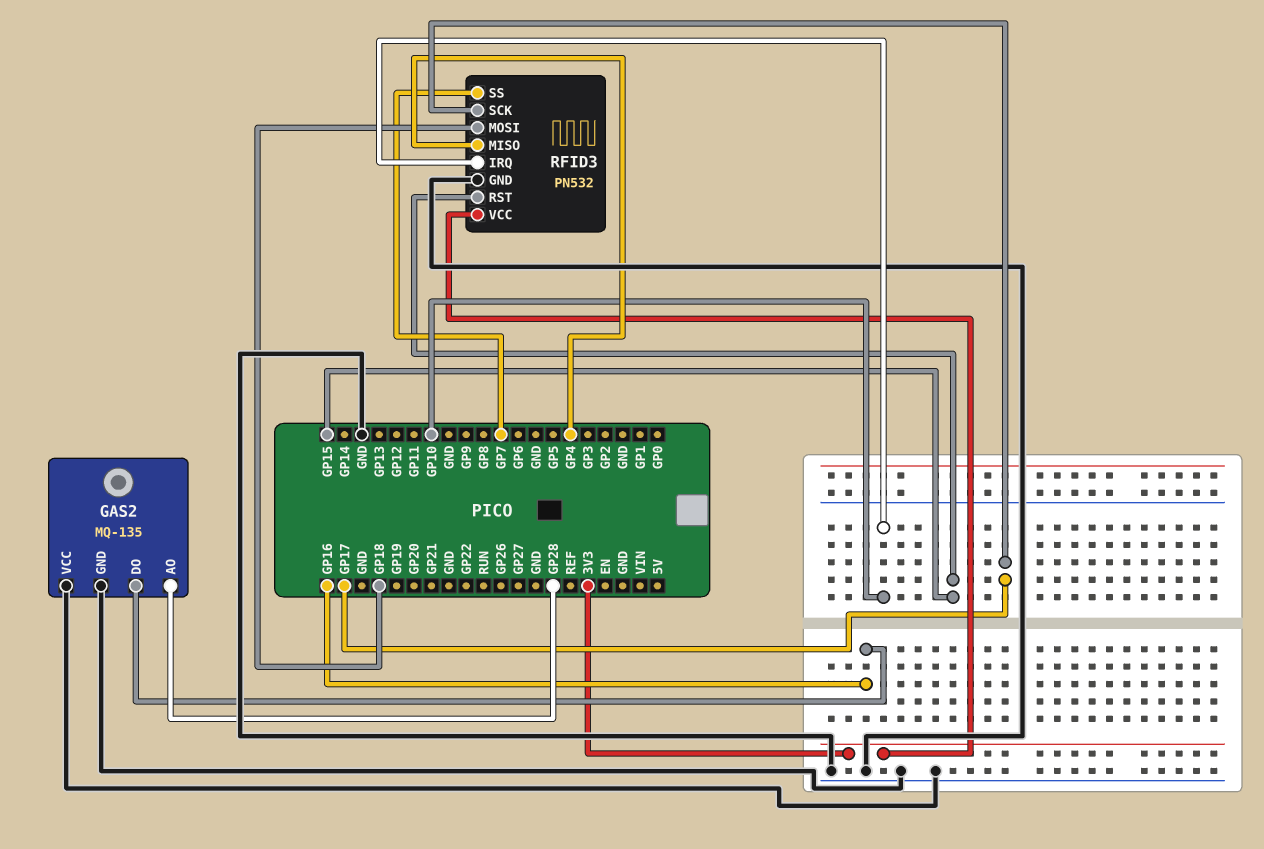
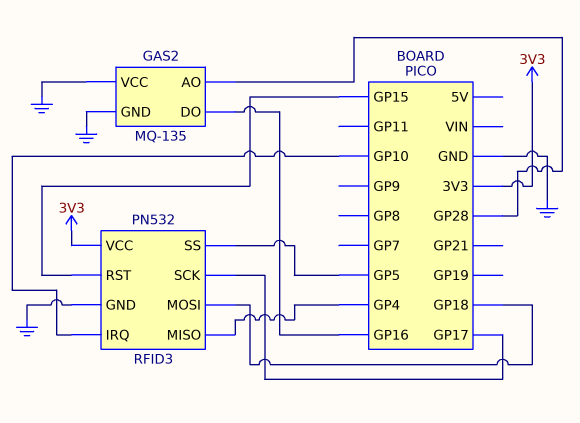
RFID3 pin SS: GP7 -> GP5

